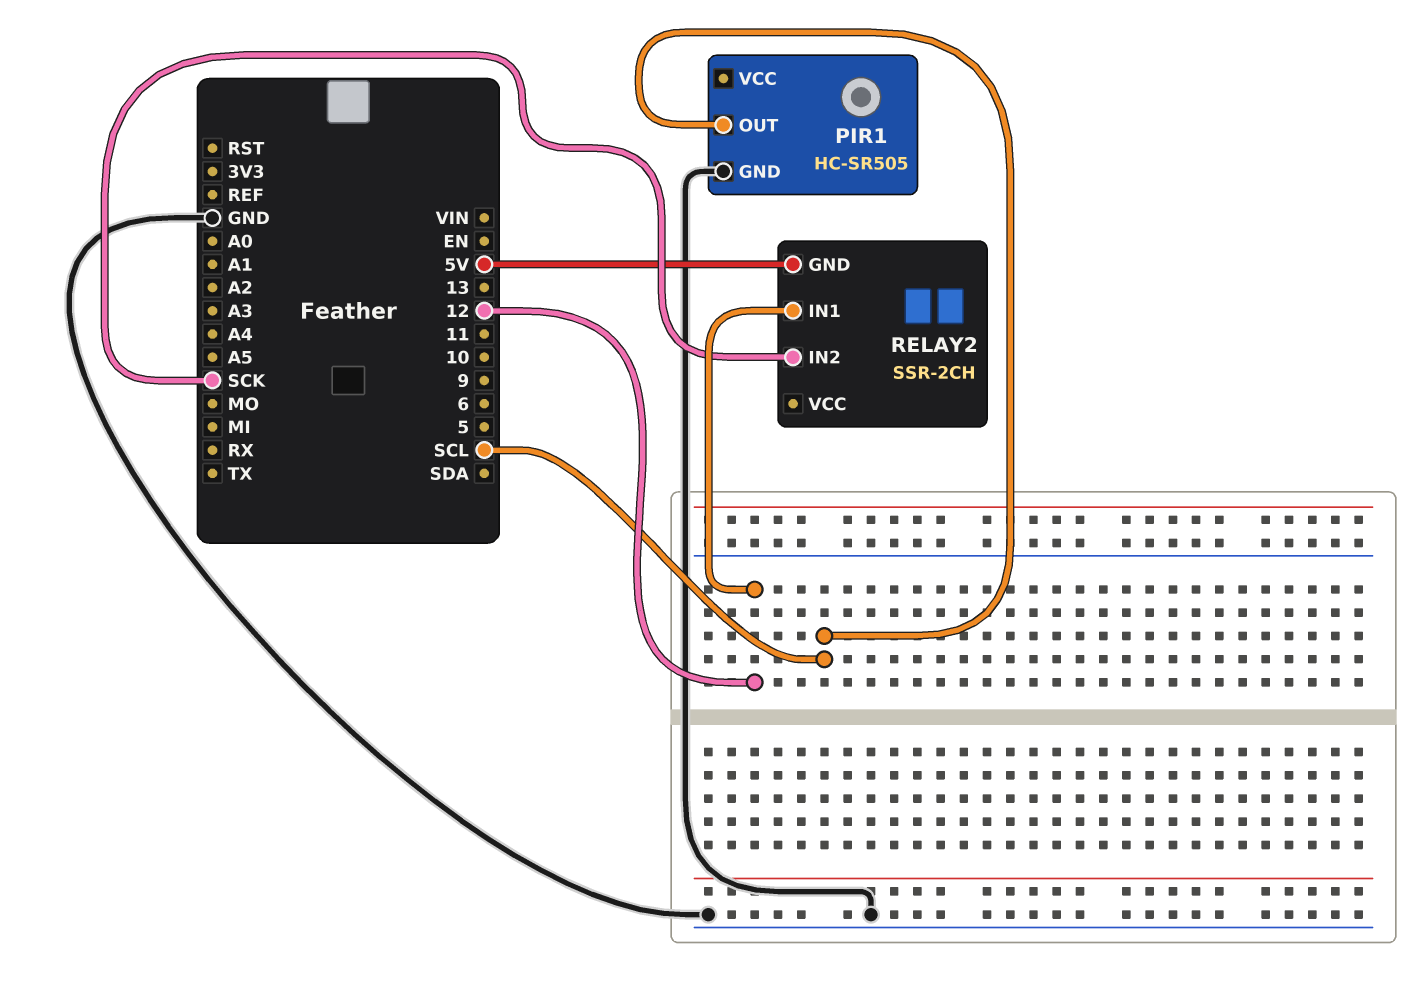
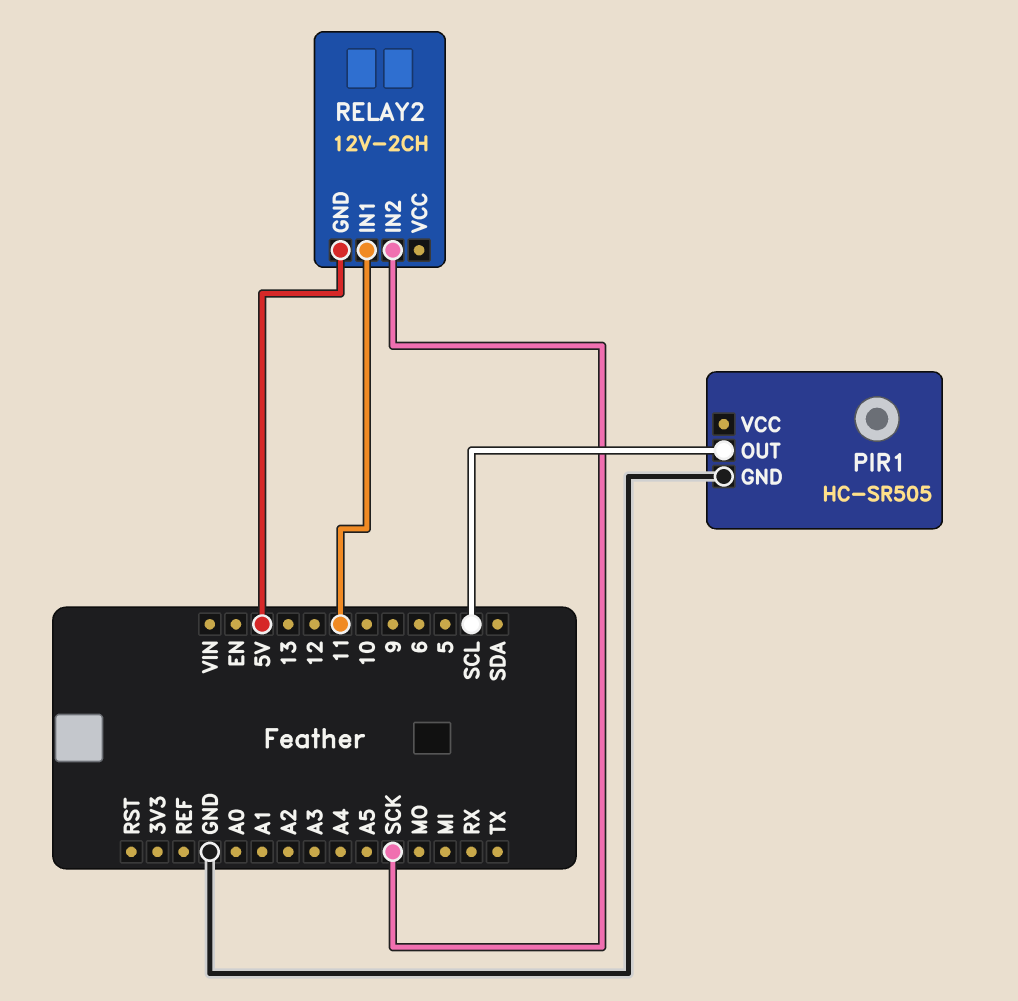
RELAY2: SSR-2CH -> 12V-2CH
RELAY2 pin IN1: 12 -> 11

